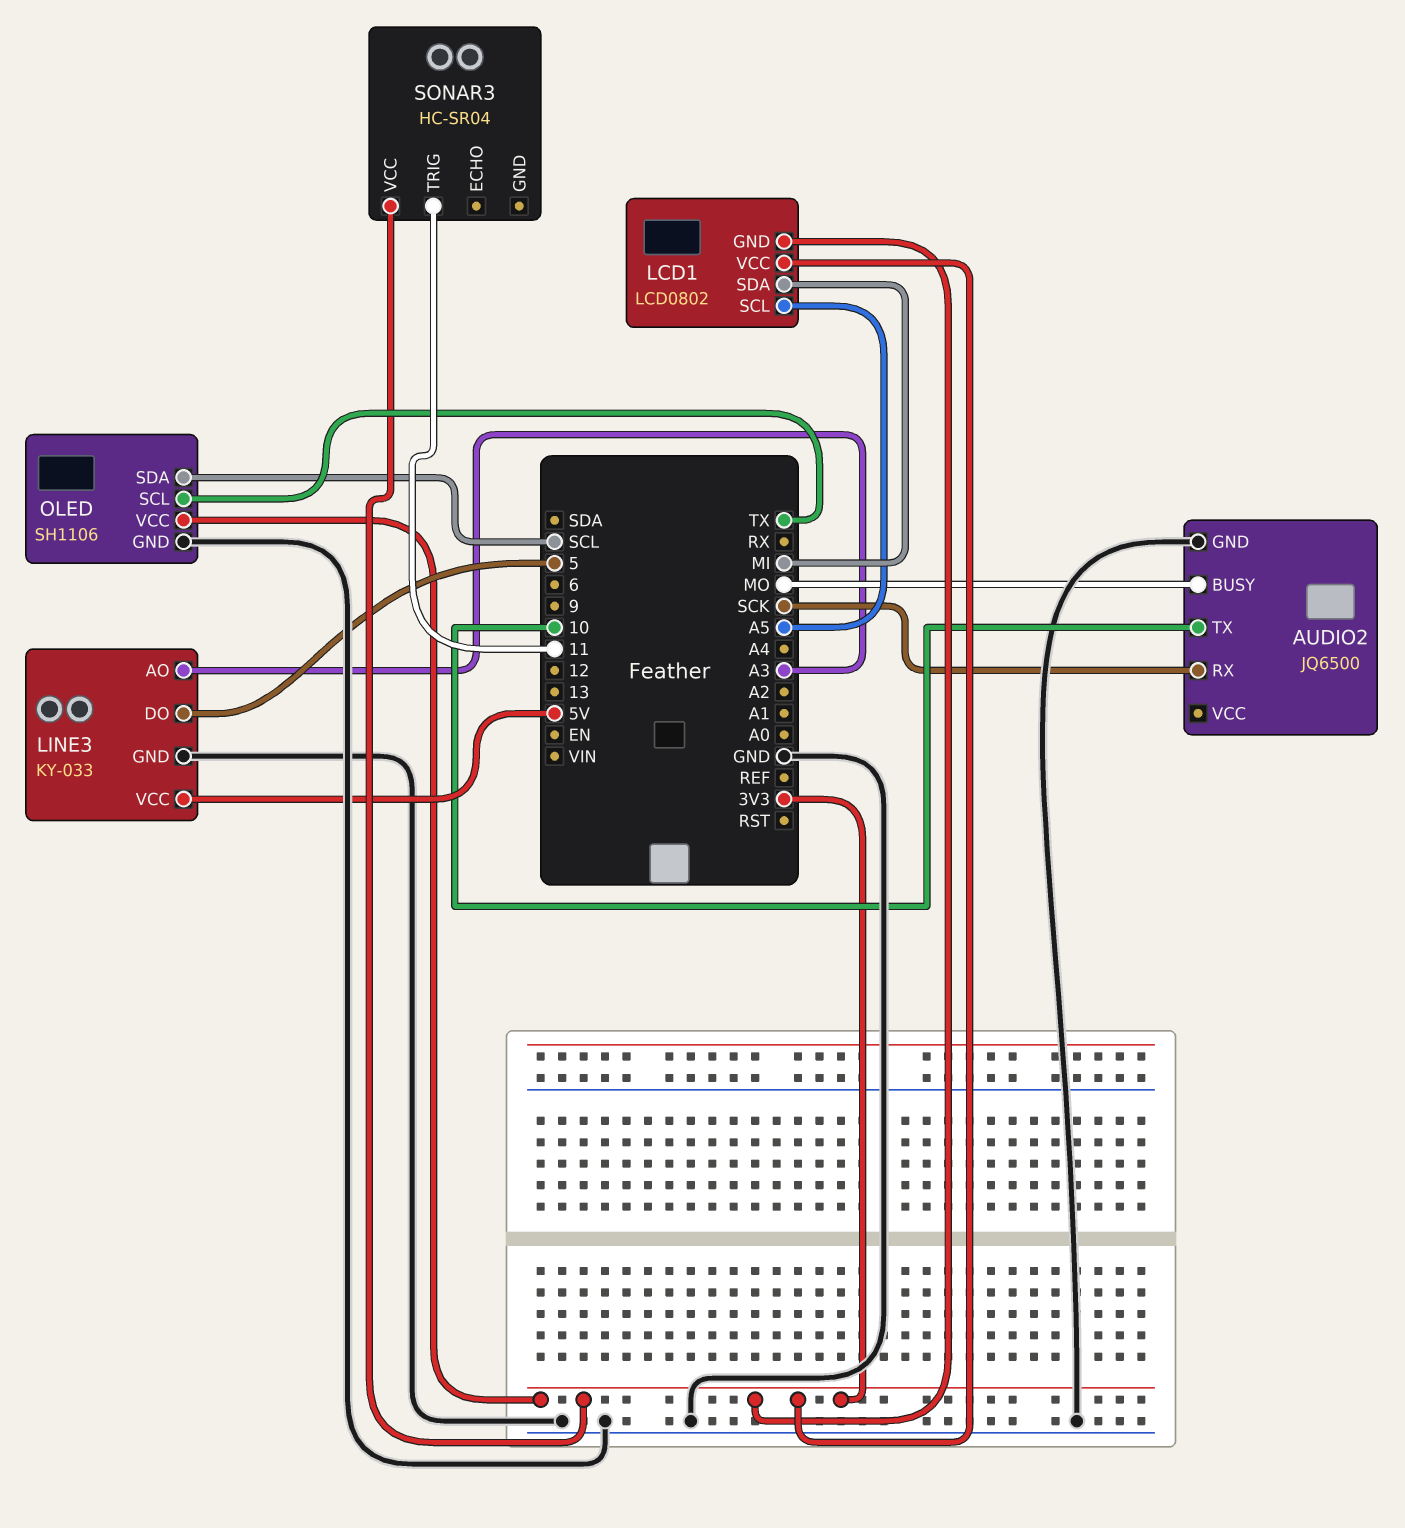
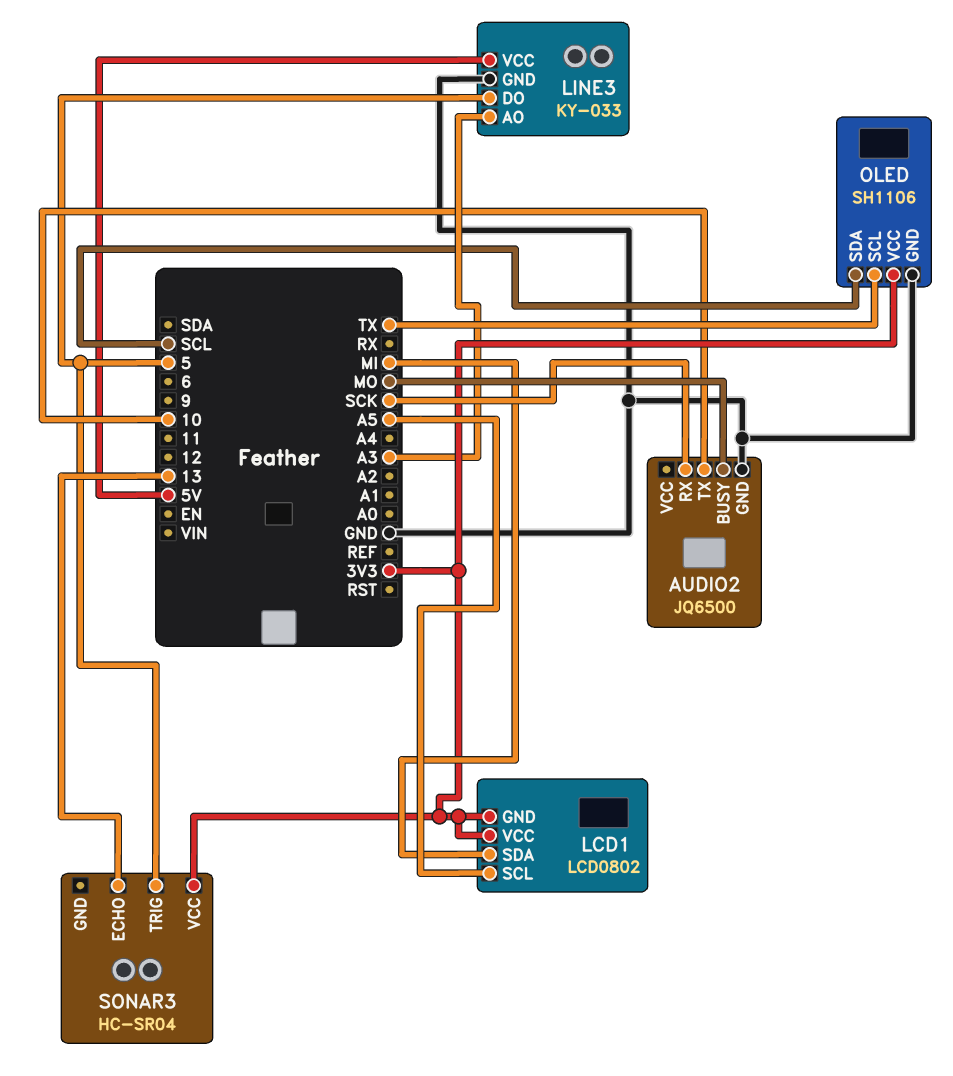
SONAR3 pin ECHO: none -> 13
SONAR3 pin TRIG: 11 -> 5

